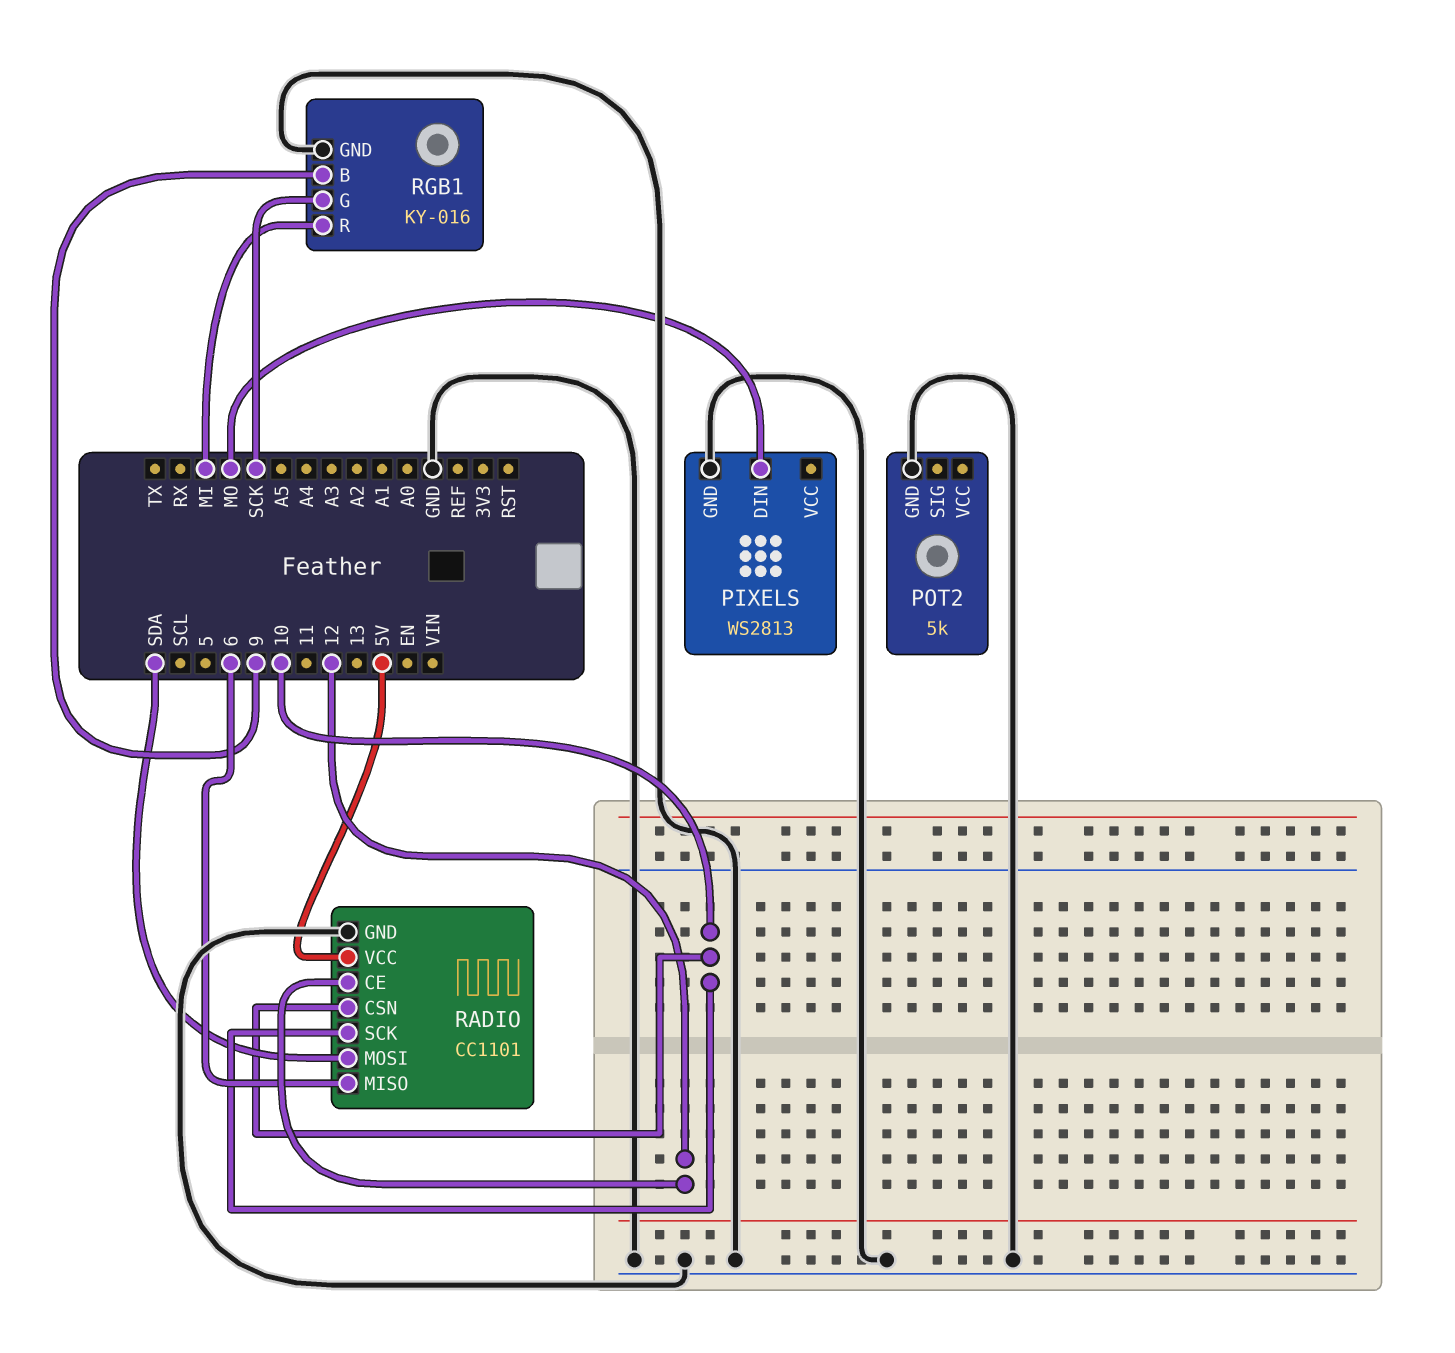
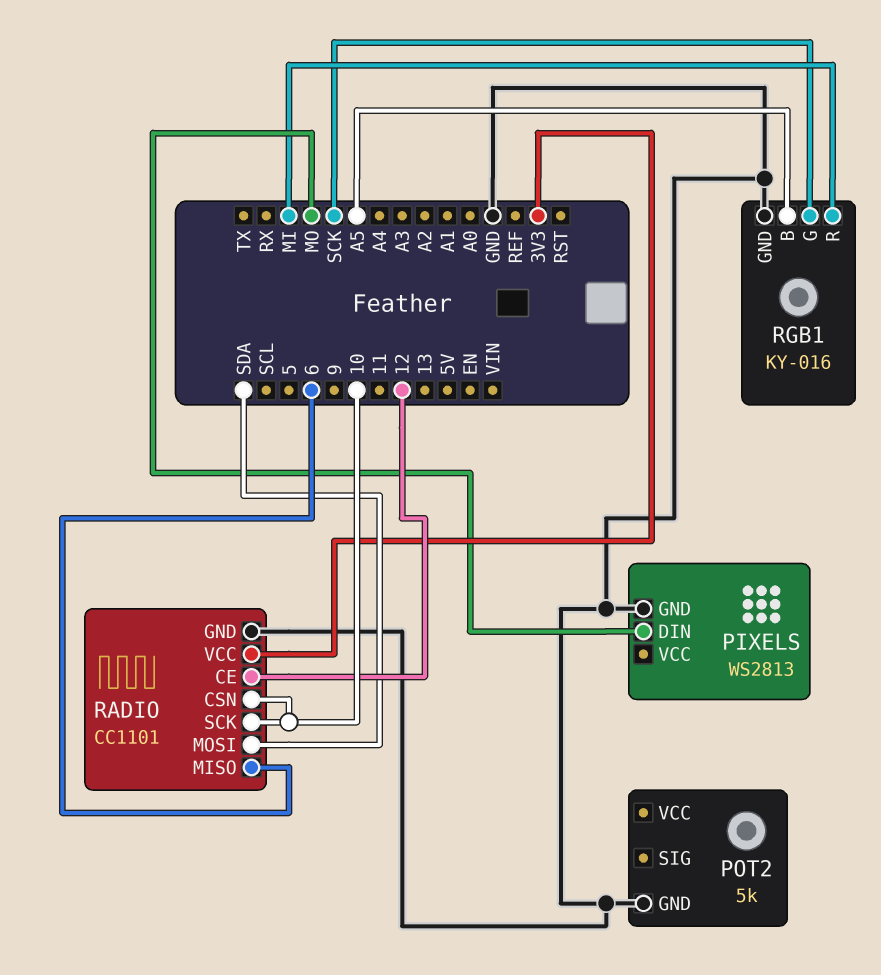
RADIO pin VCC: 5V -> 3V3
RGB1 pin B: 9 -> A5

